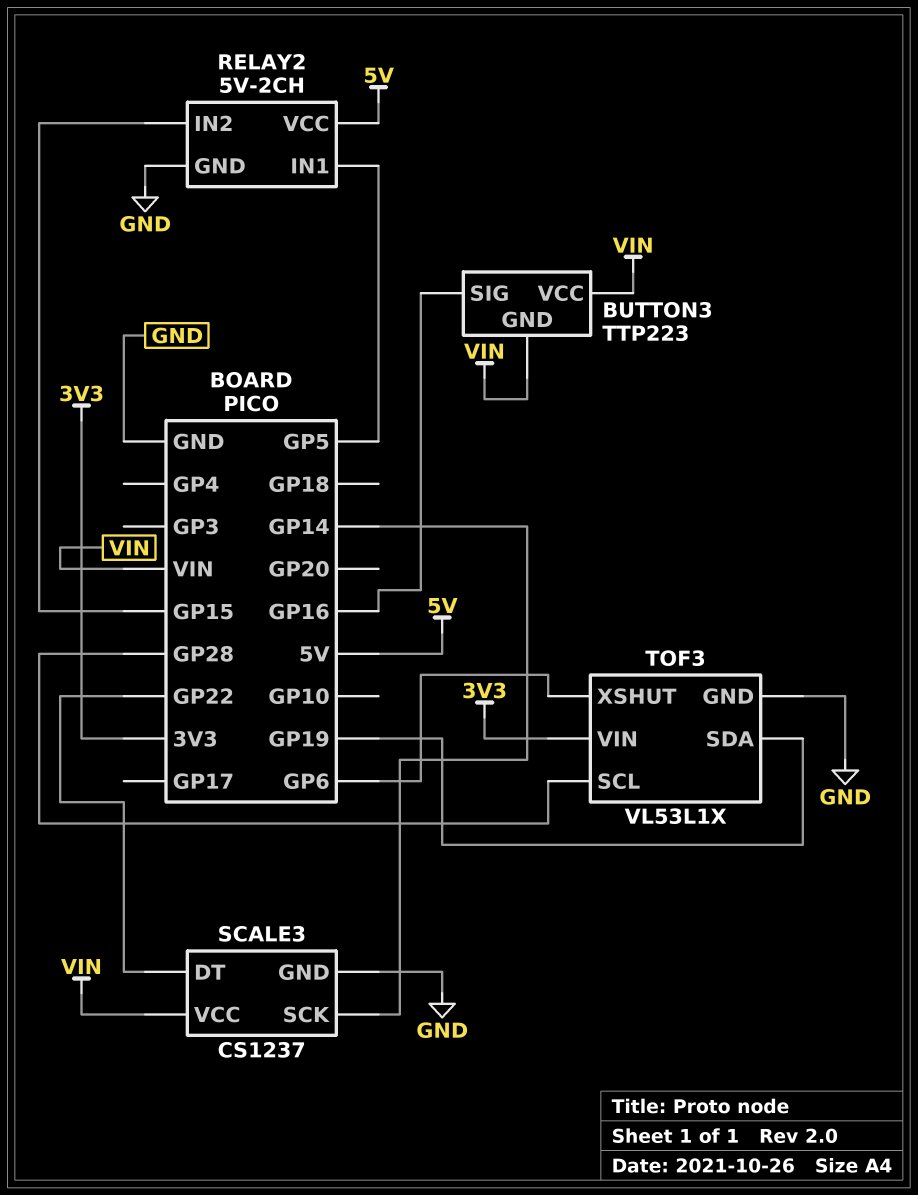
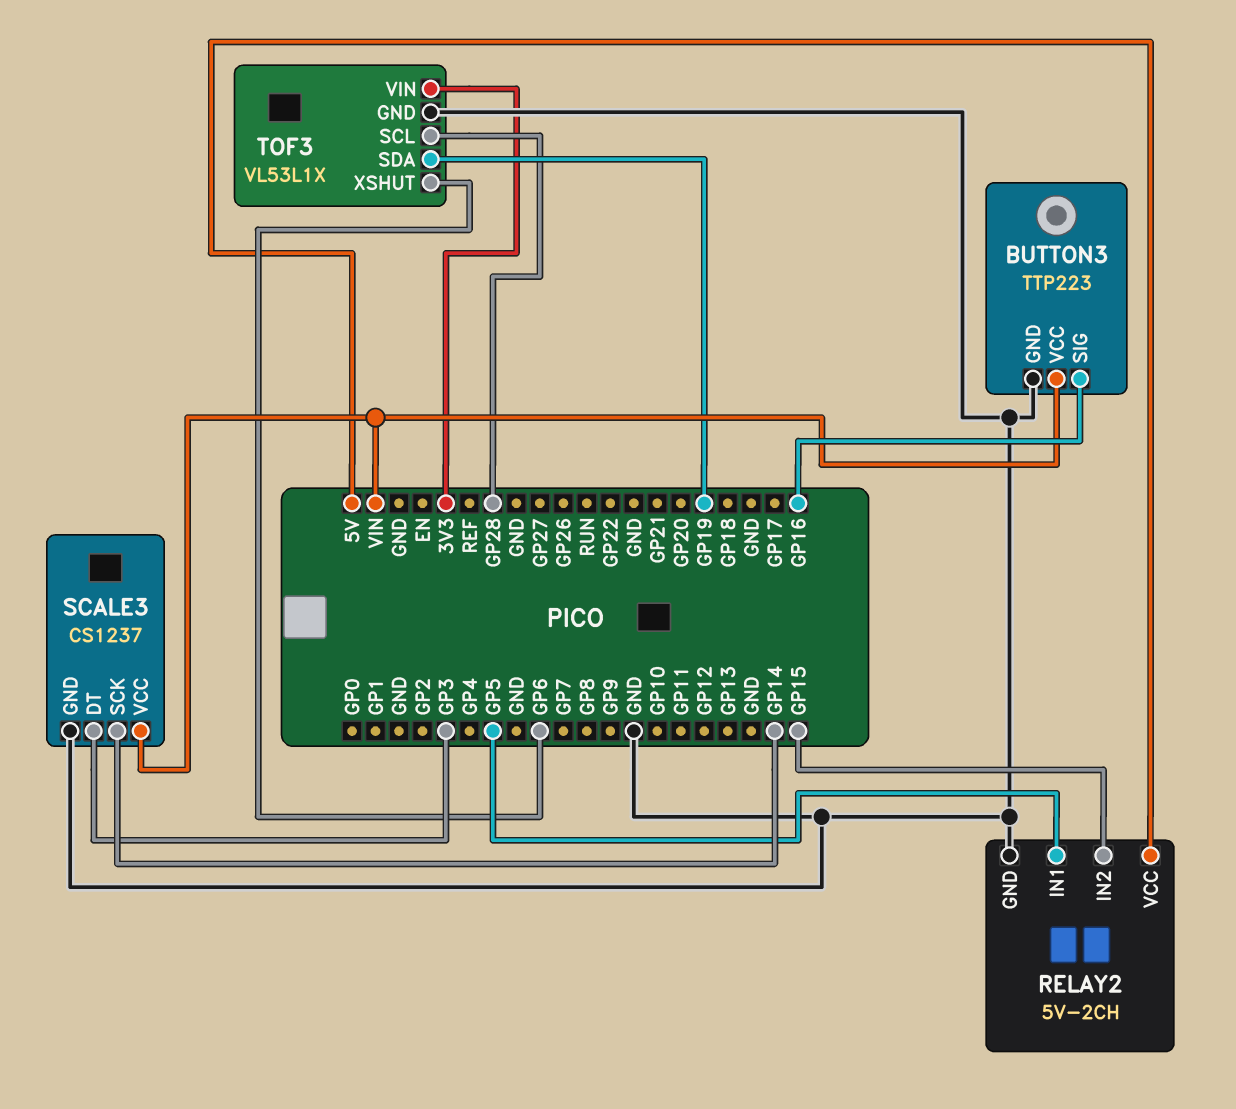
BUTTON3 pin GND: VIN -> GND
SCALE3 pin DT: GP22 -> GP3

